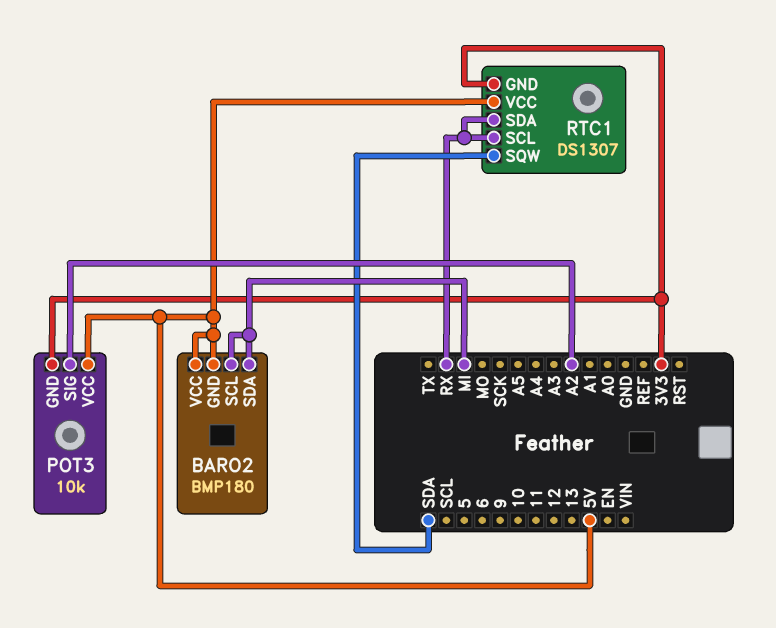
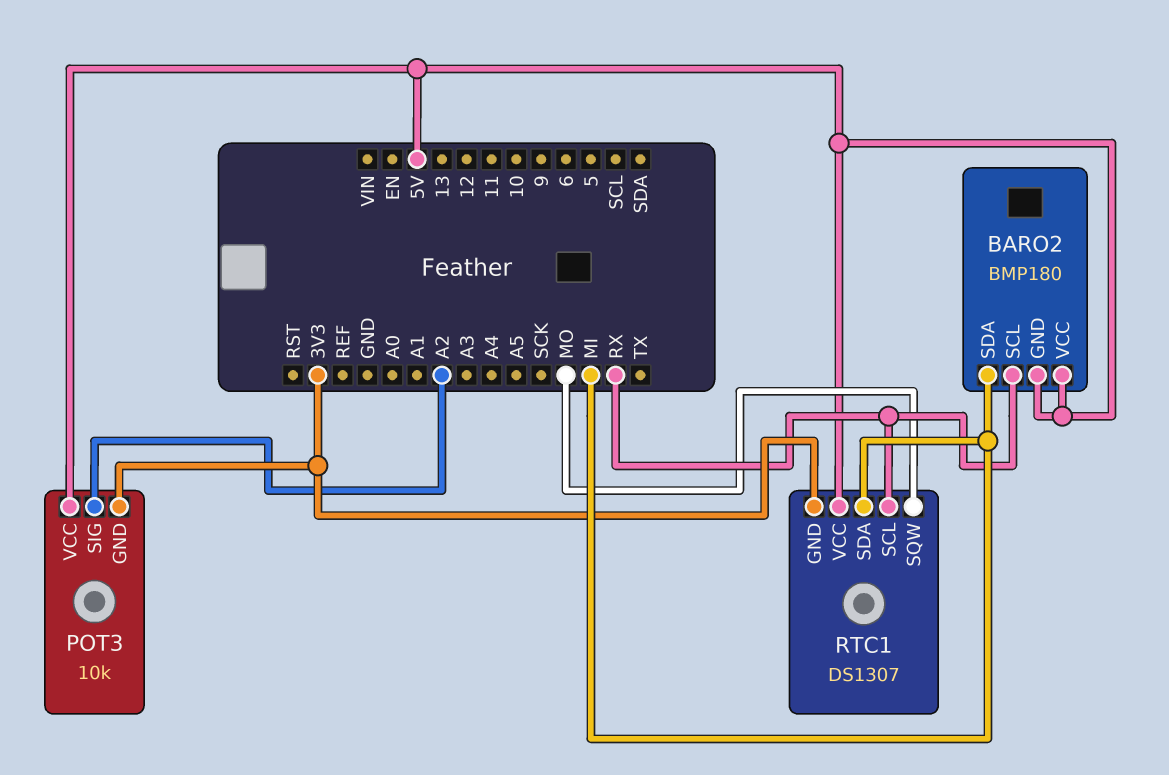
BARO2 pin SCL: MI -> RX
RTC1 pin SDA: RX -> MI
RTC1 pin SQW: SDA -> MO

